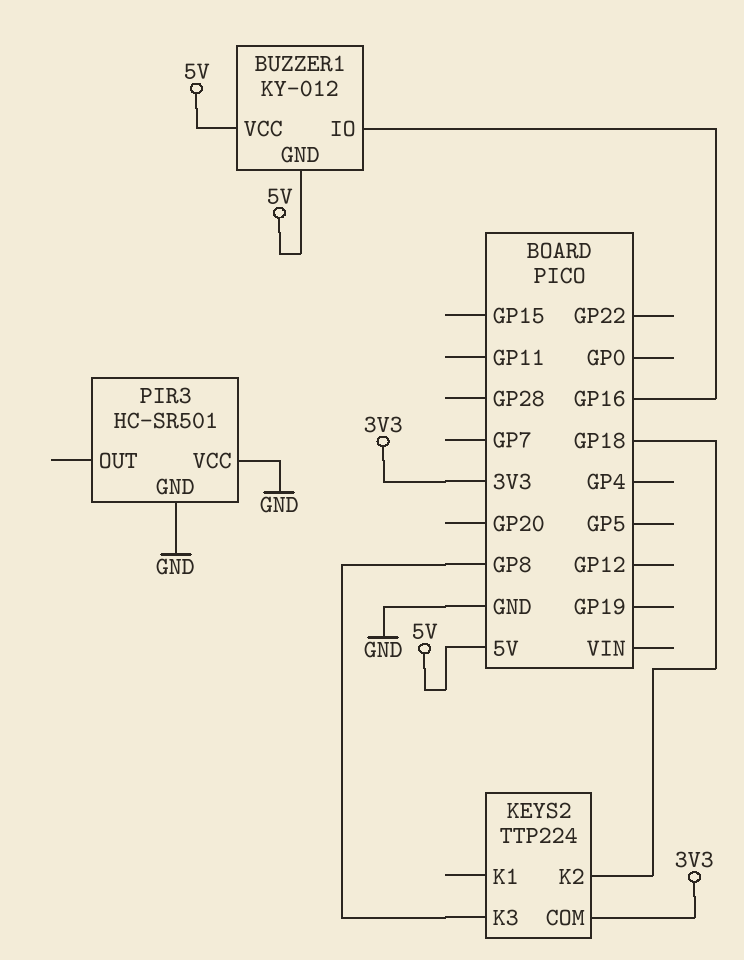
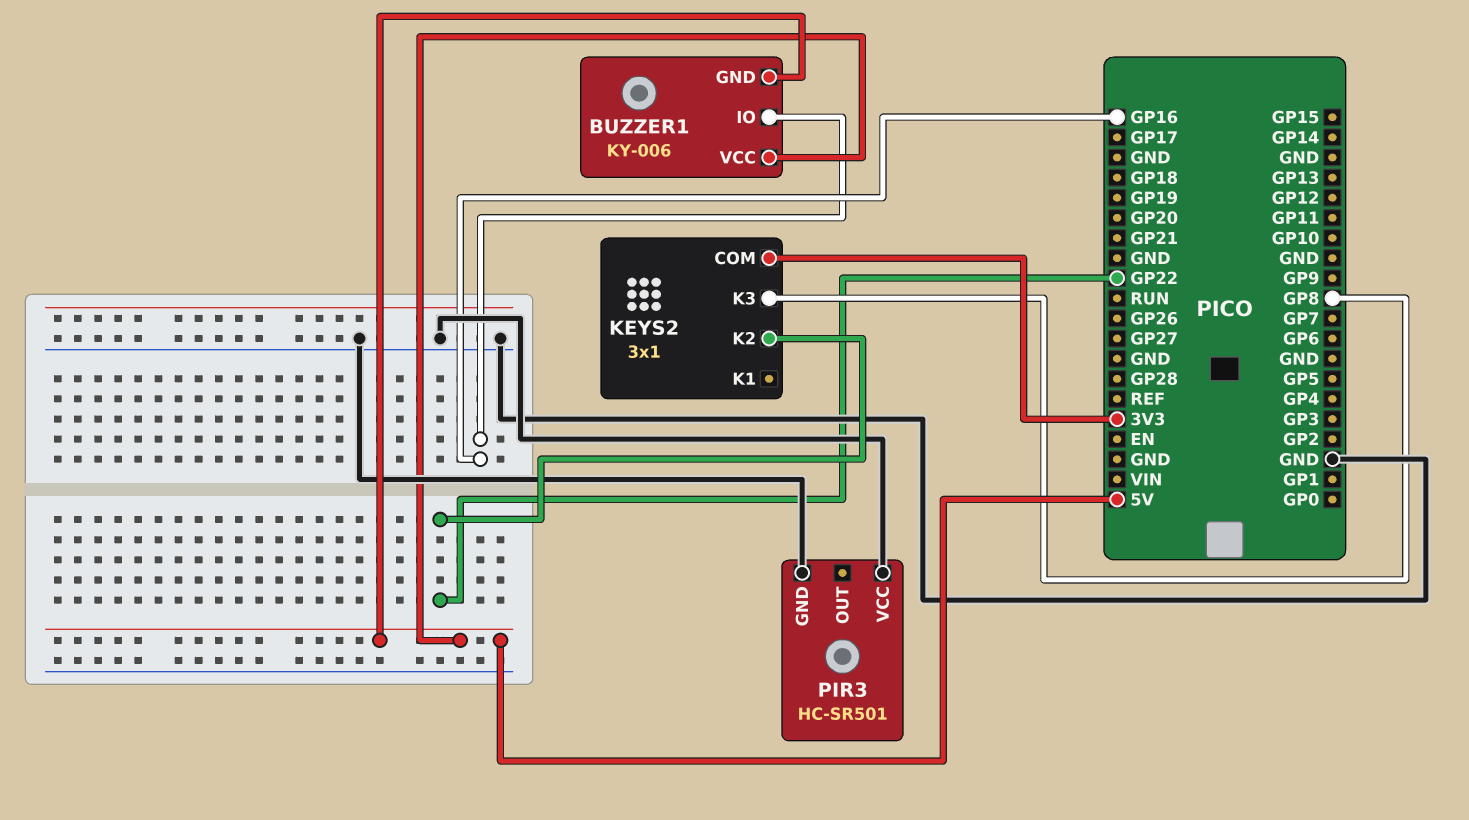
BUZZER1: KY-012 -> KY-006
KEYS2: TTP224 -> 3x1
KEYS2 pin K2: GP18 -> GP22

